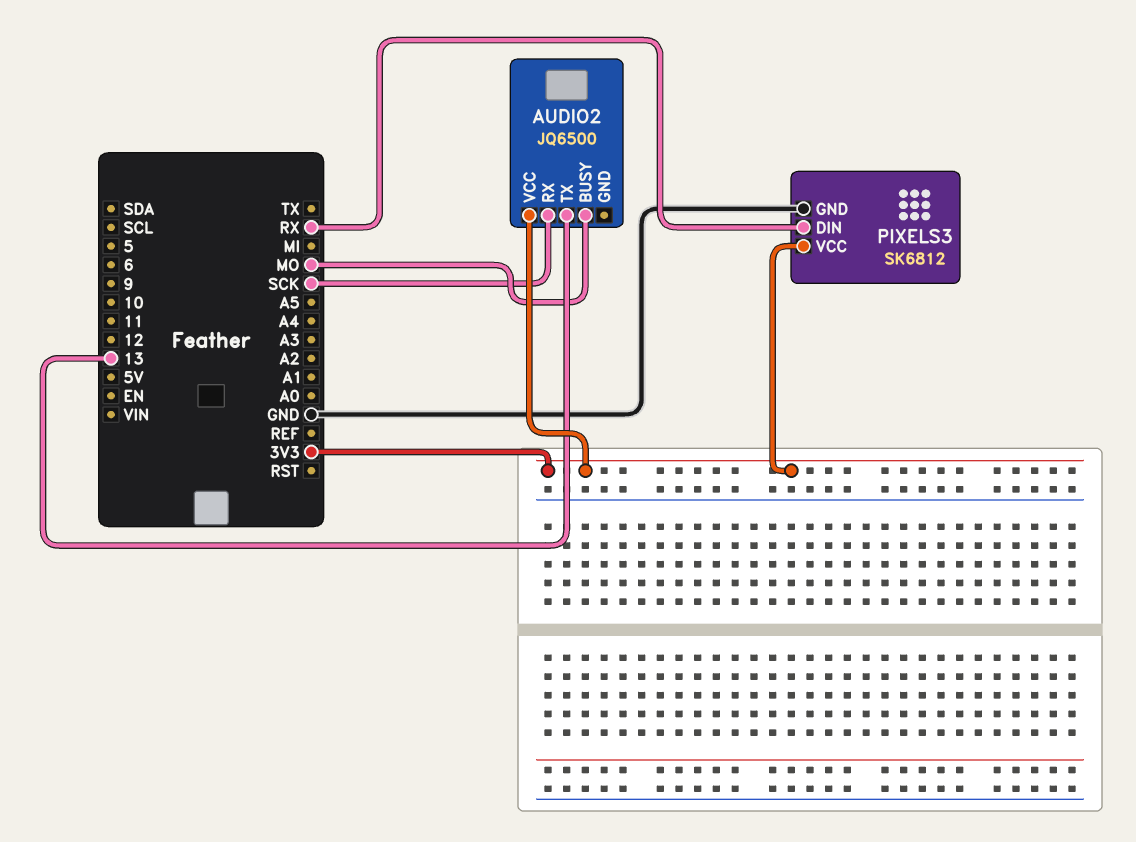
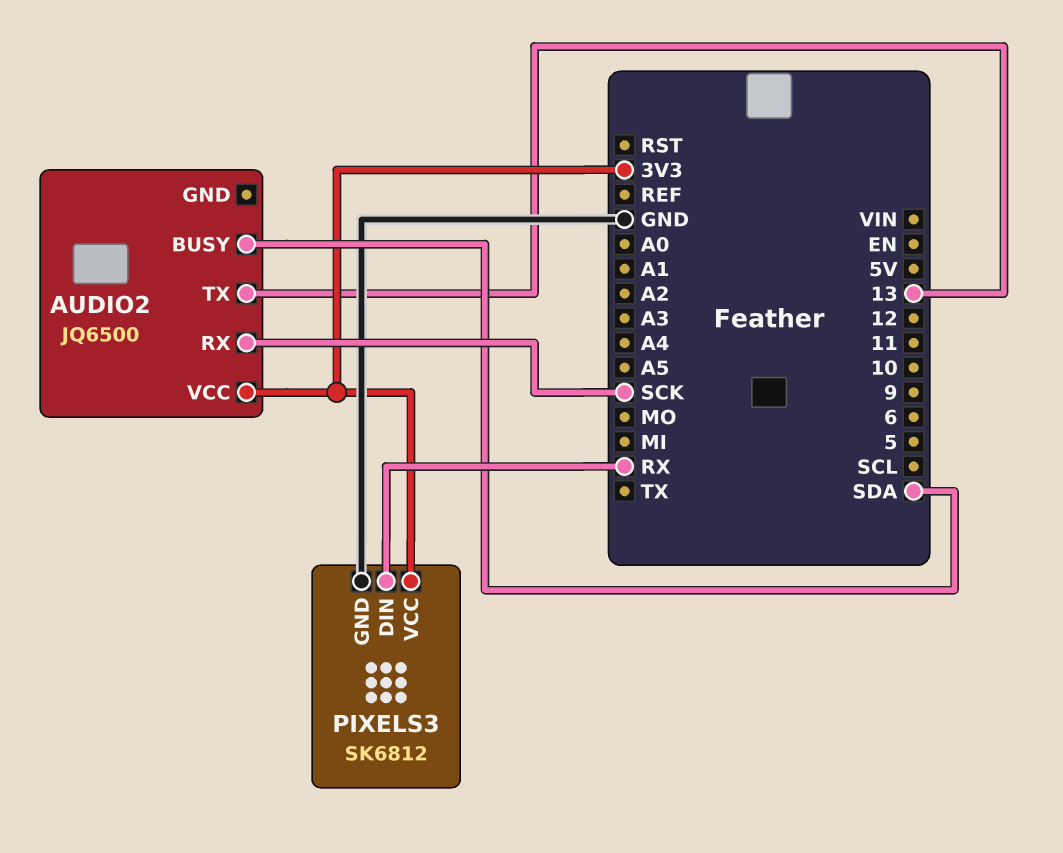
AUDIO2 pin BUSY: MO -> SDA

